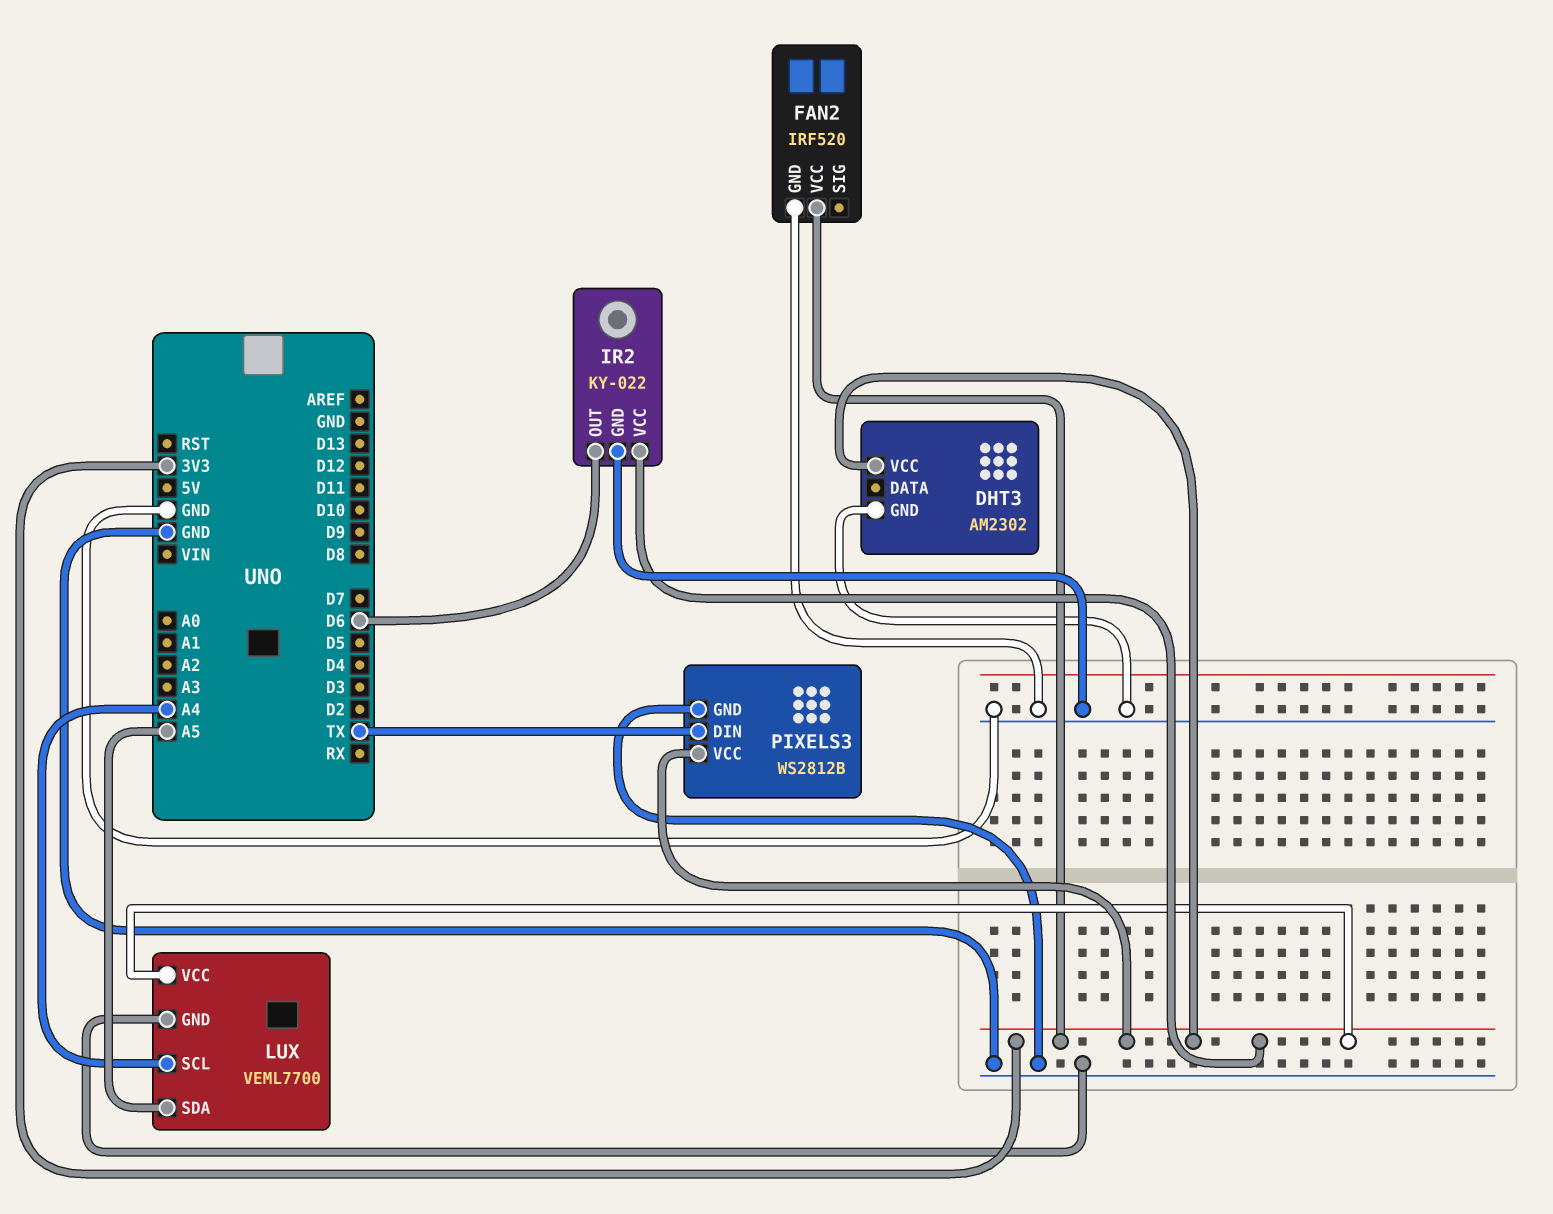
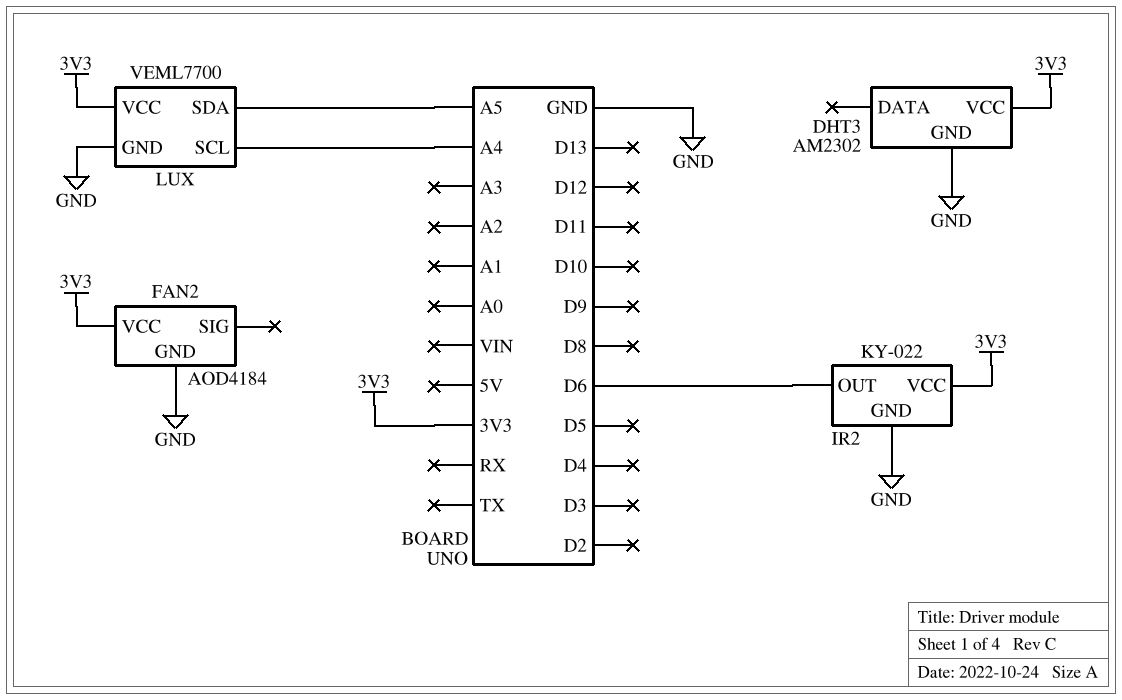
FAN2: IRF520 -> AOD4184
PIXELS3: WS2812B -> none
PIXELS3 pin DIN: TX -> none
PIXELS3 pin GND: GND -> none
PIXELS3 pin VCC: 3V3 -> none

